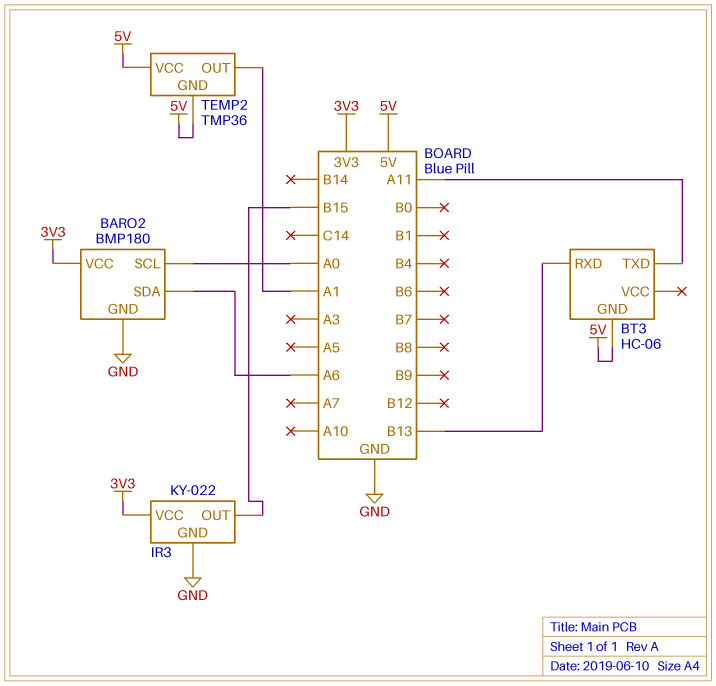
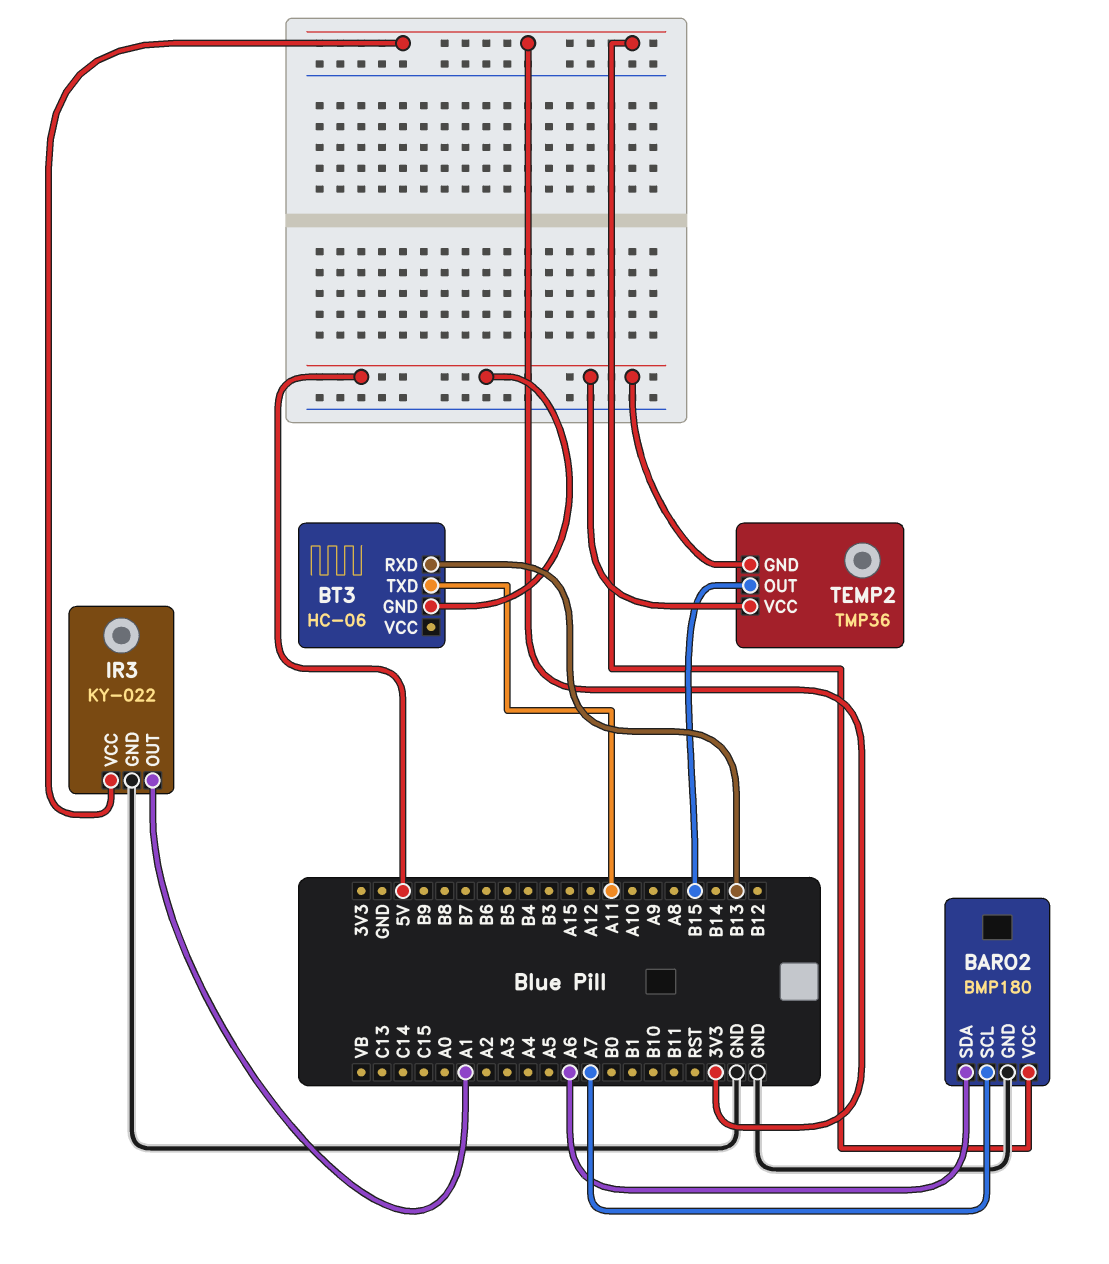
BARO2 pin SCL: A0 -> A7
IR3 pin OUT: B15 -> A1
TEMP2 pin OUT: A1 -> B15

